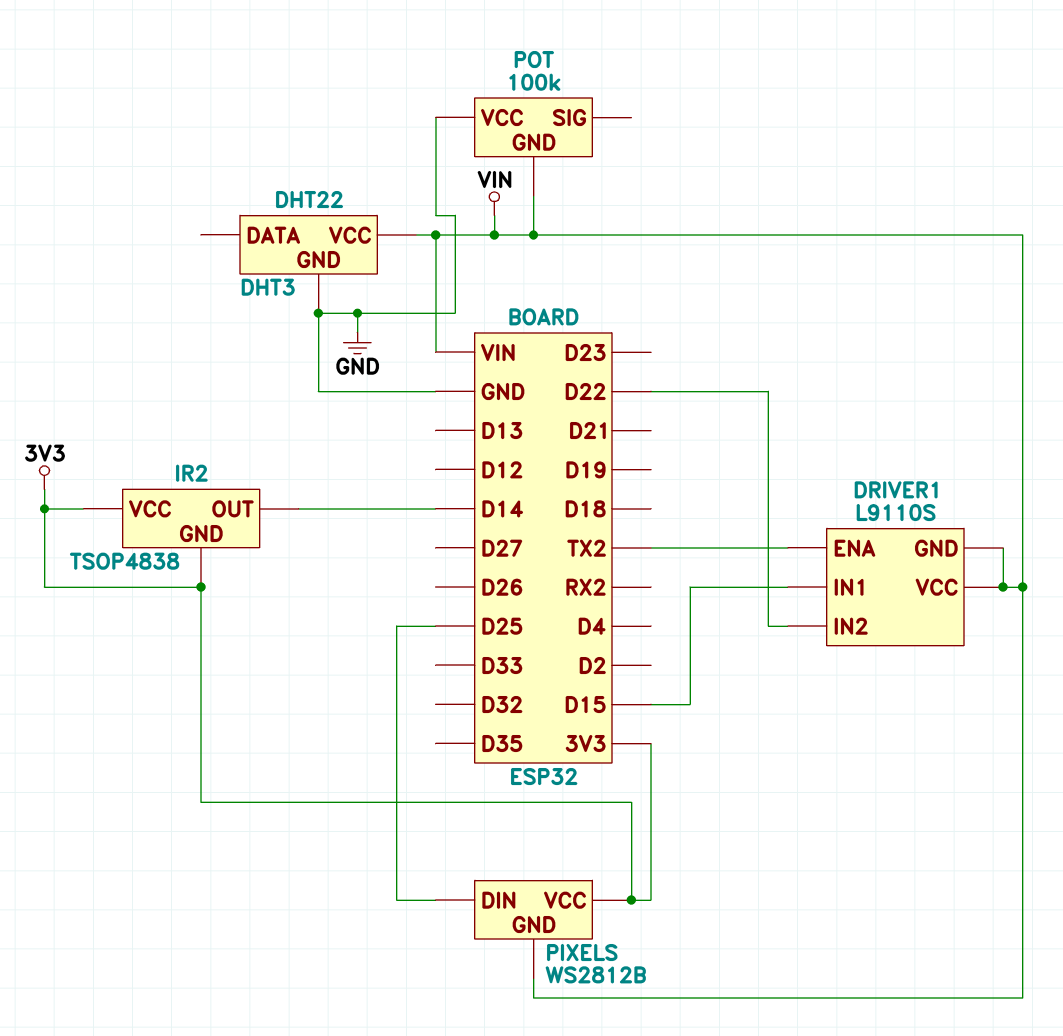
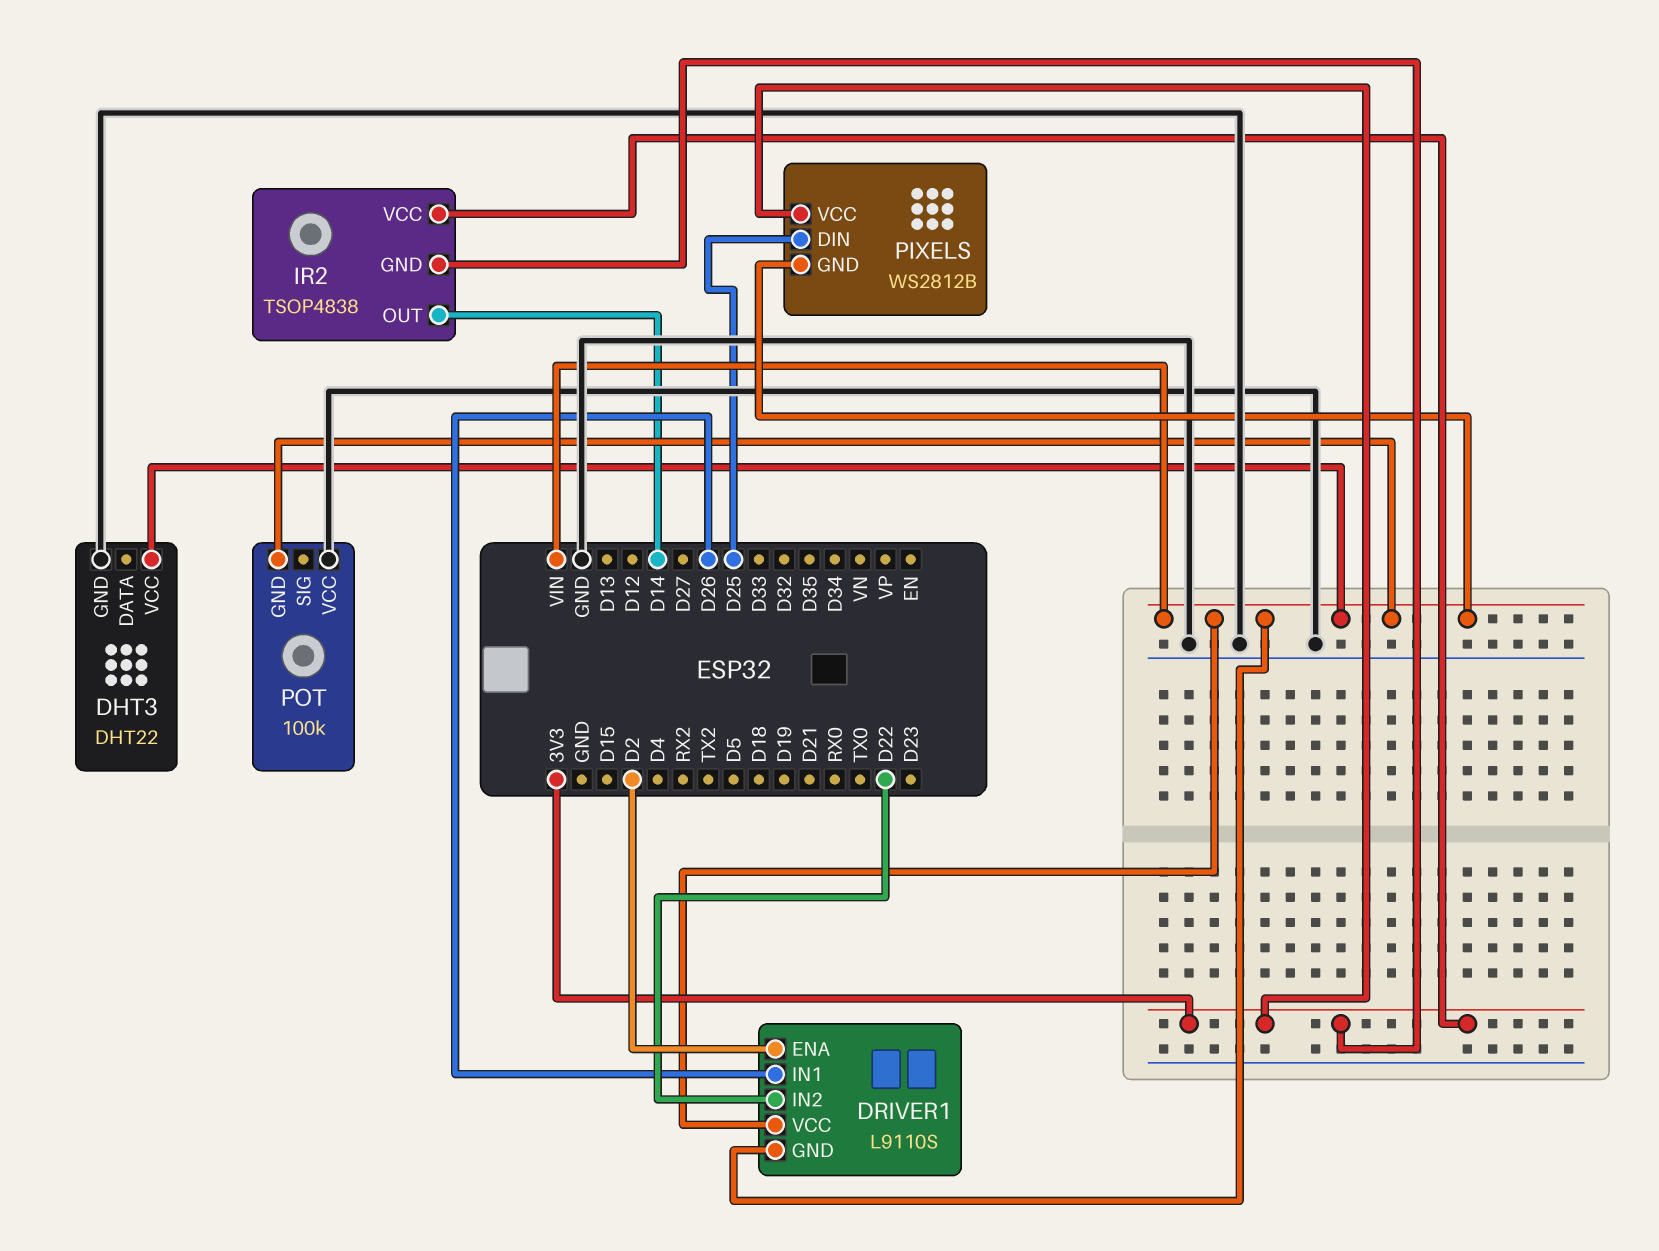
DRIVER1 pin ENA: TX2 -> D2
DRIVER1 pin IN1: D15 -> D26

